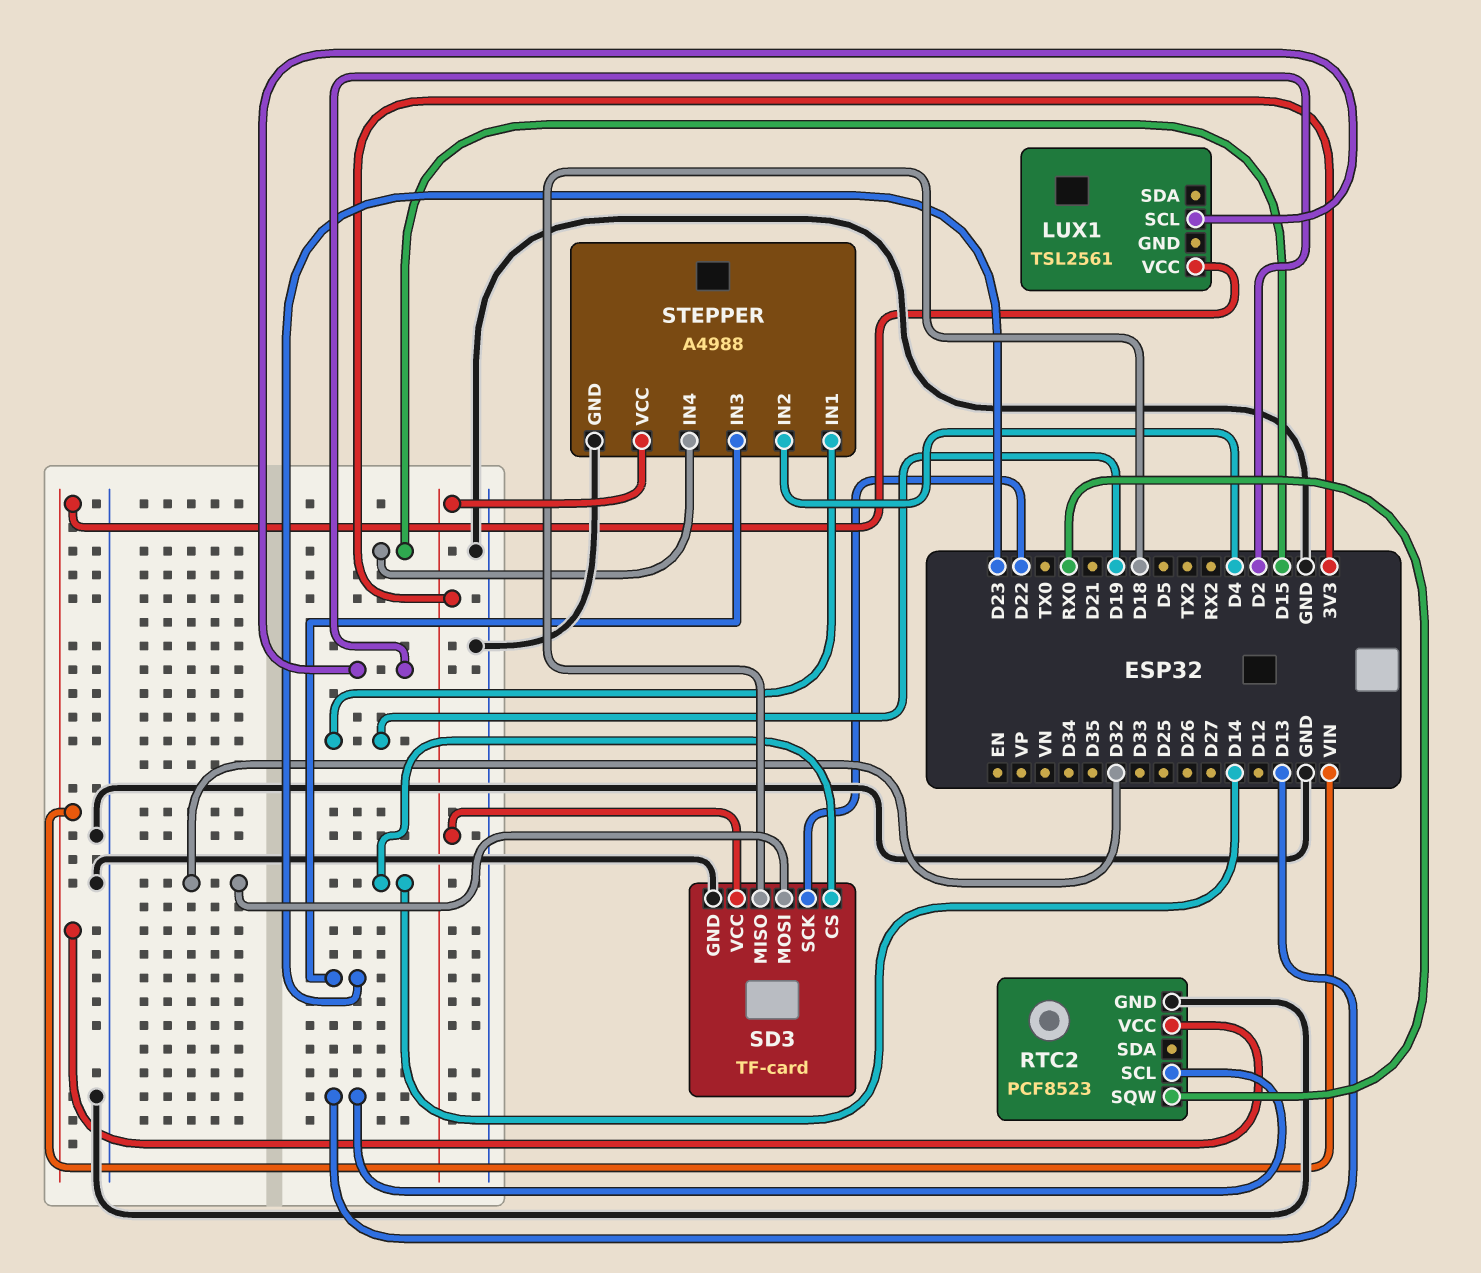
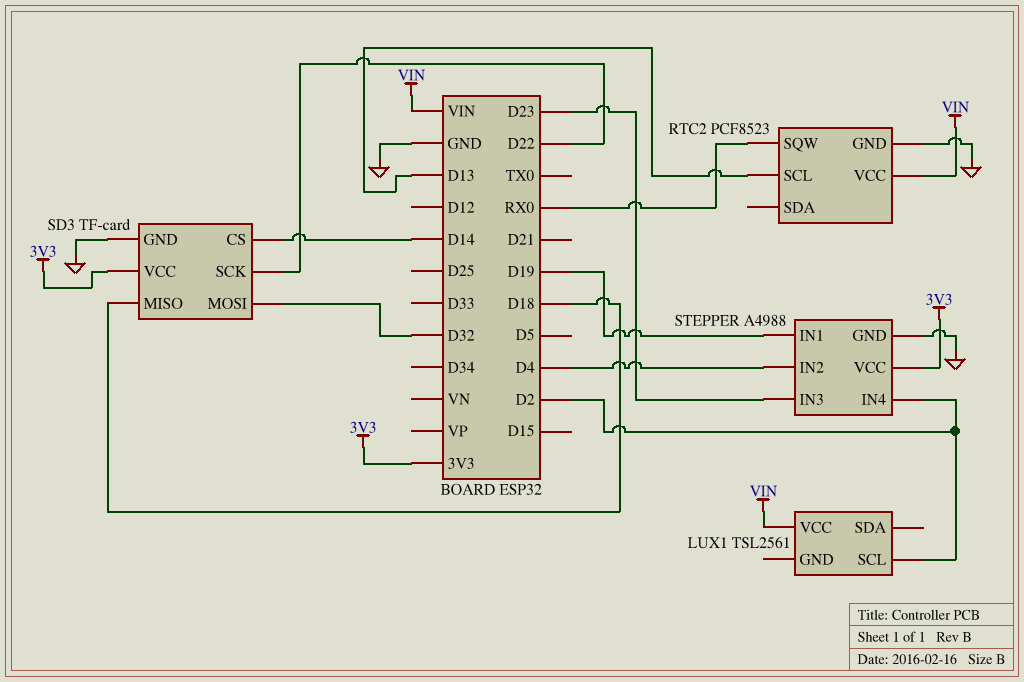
STEPPER pin IN4: D15 -> D2

